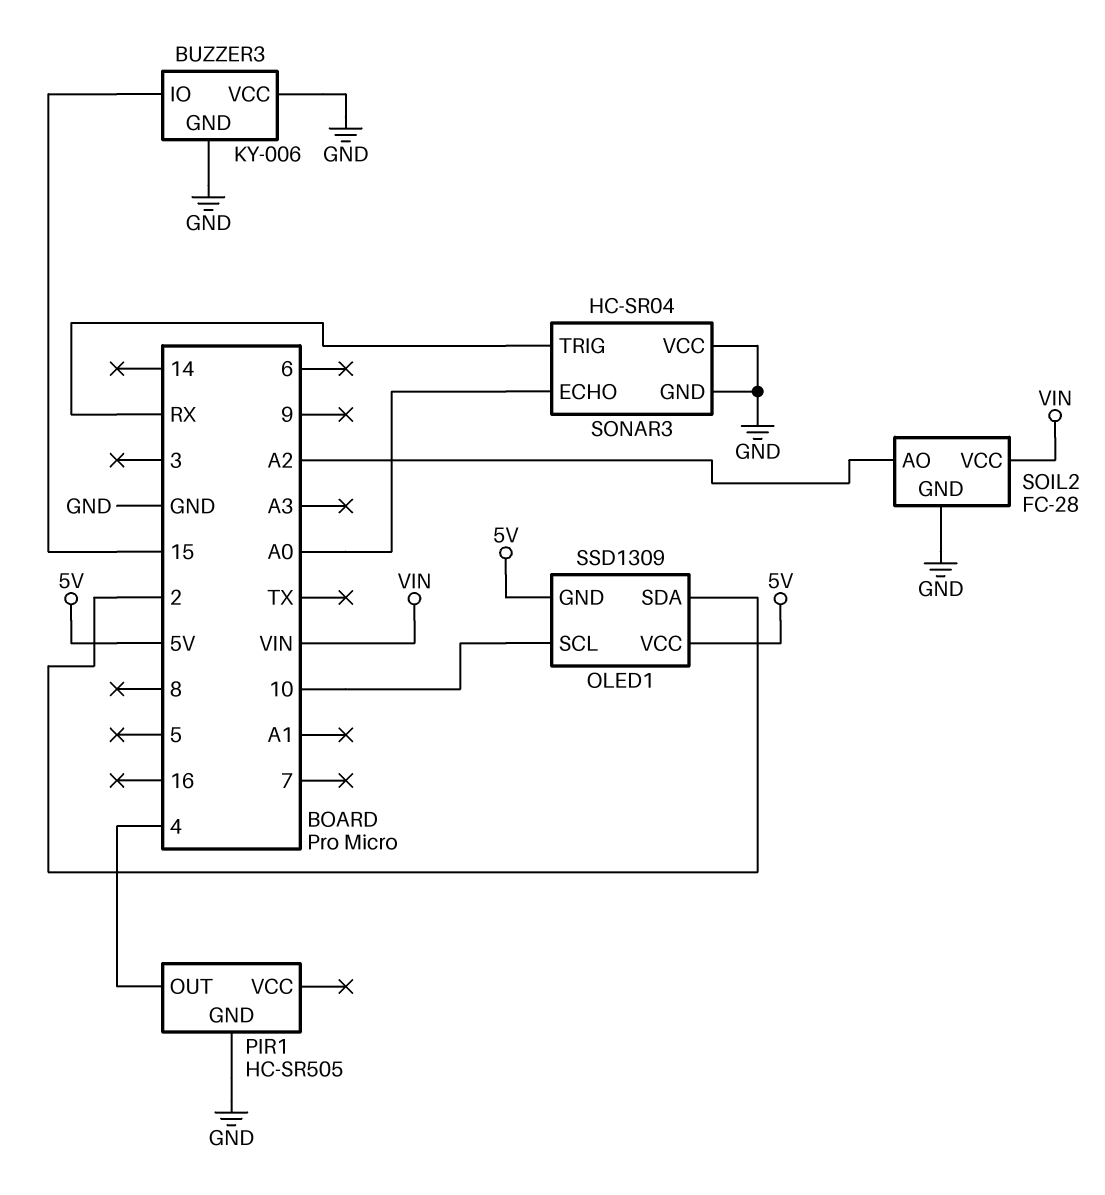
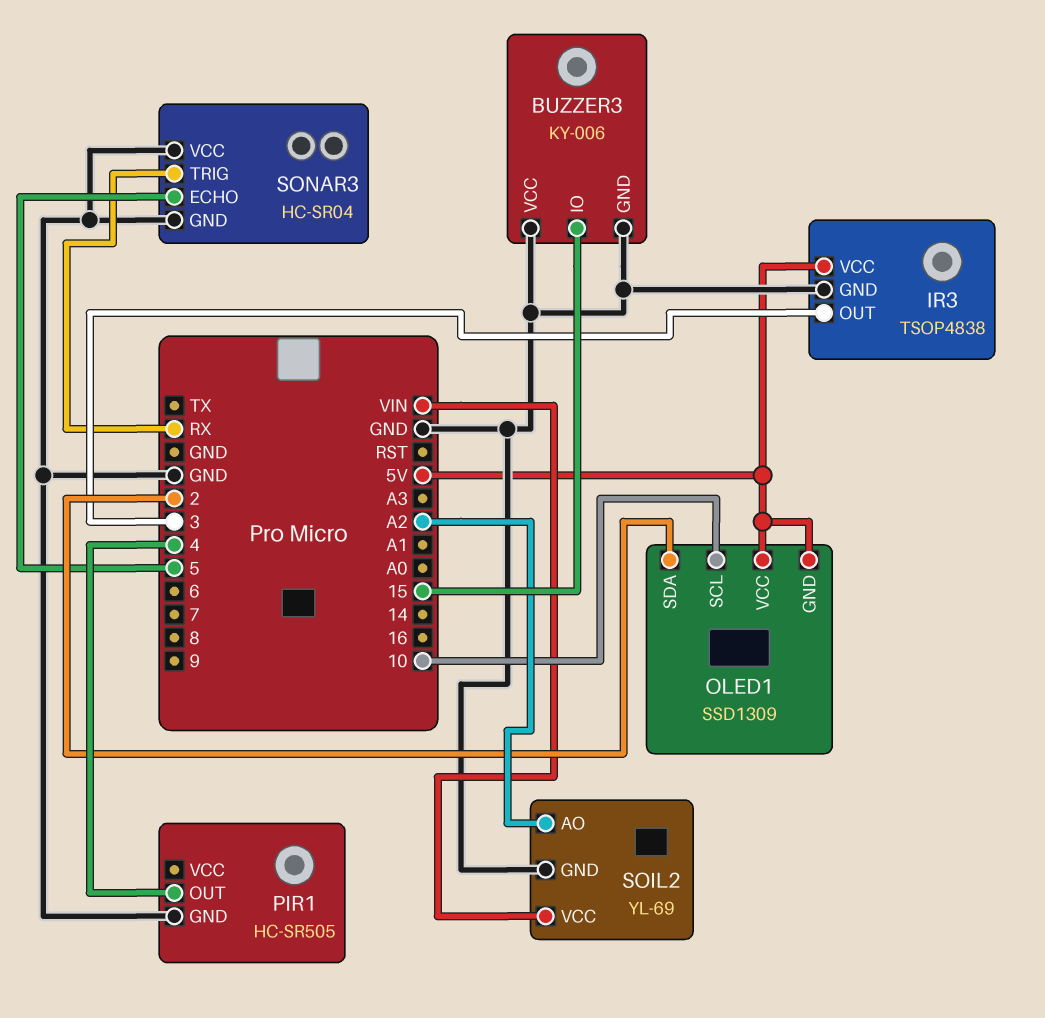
IR3: none -> TSOP4838
IR3 pin GND: none -> GND
IR3 pin OUT: none -> 3
IR3 pin VCC: none -> 5V
SOIL2: FC-28 -> YL-69
SONAR3 pin ECHO: A0 -> 5

